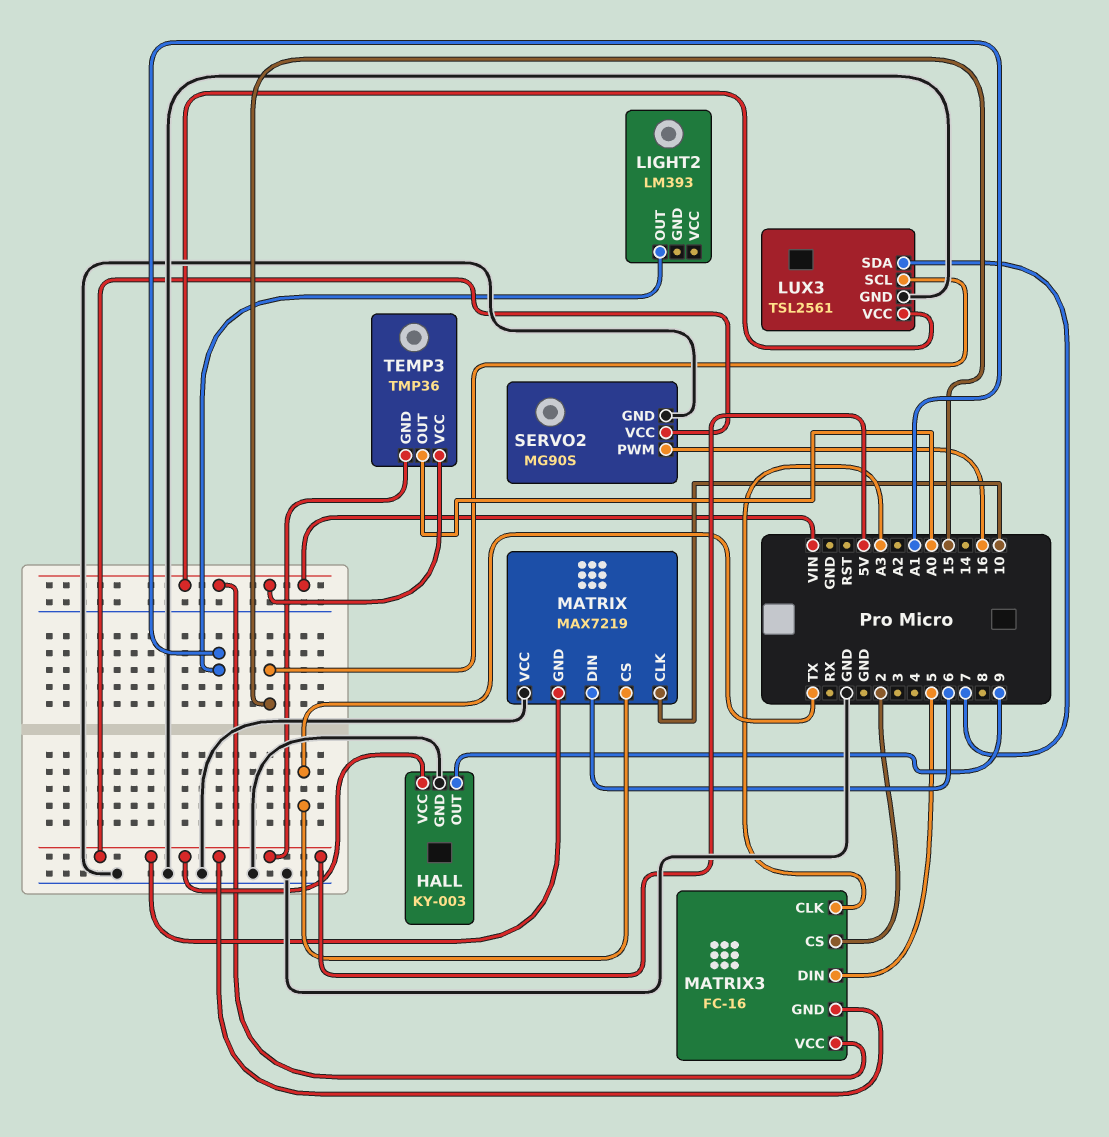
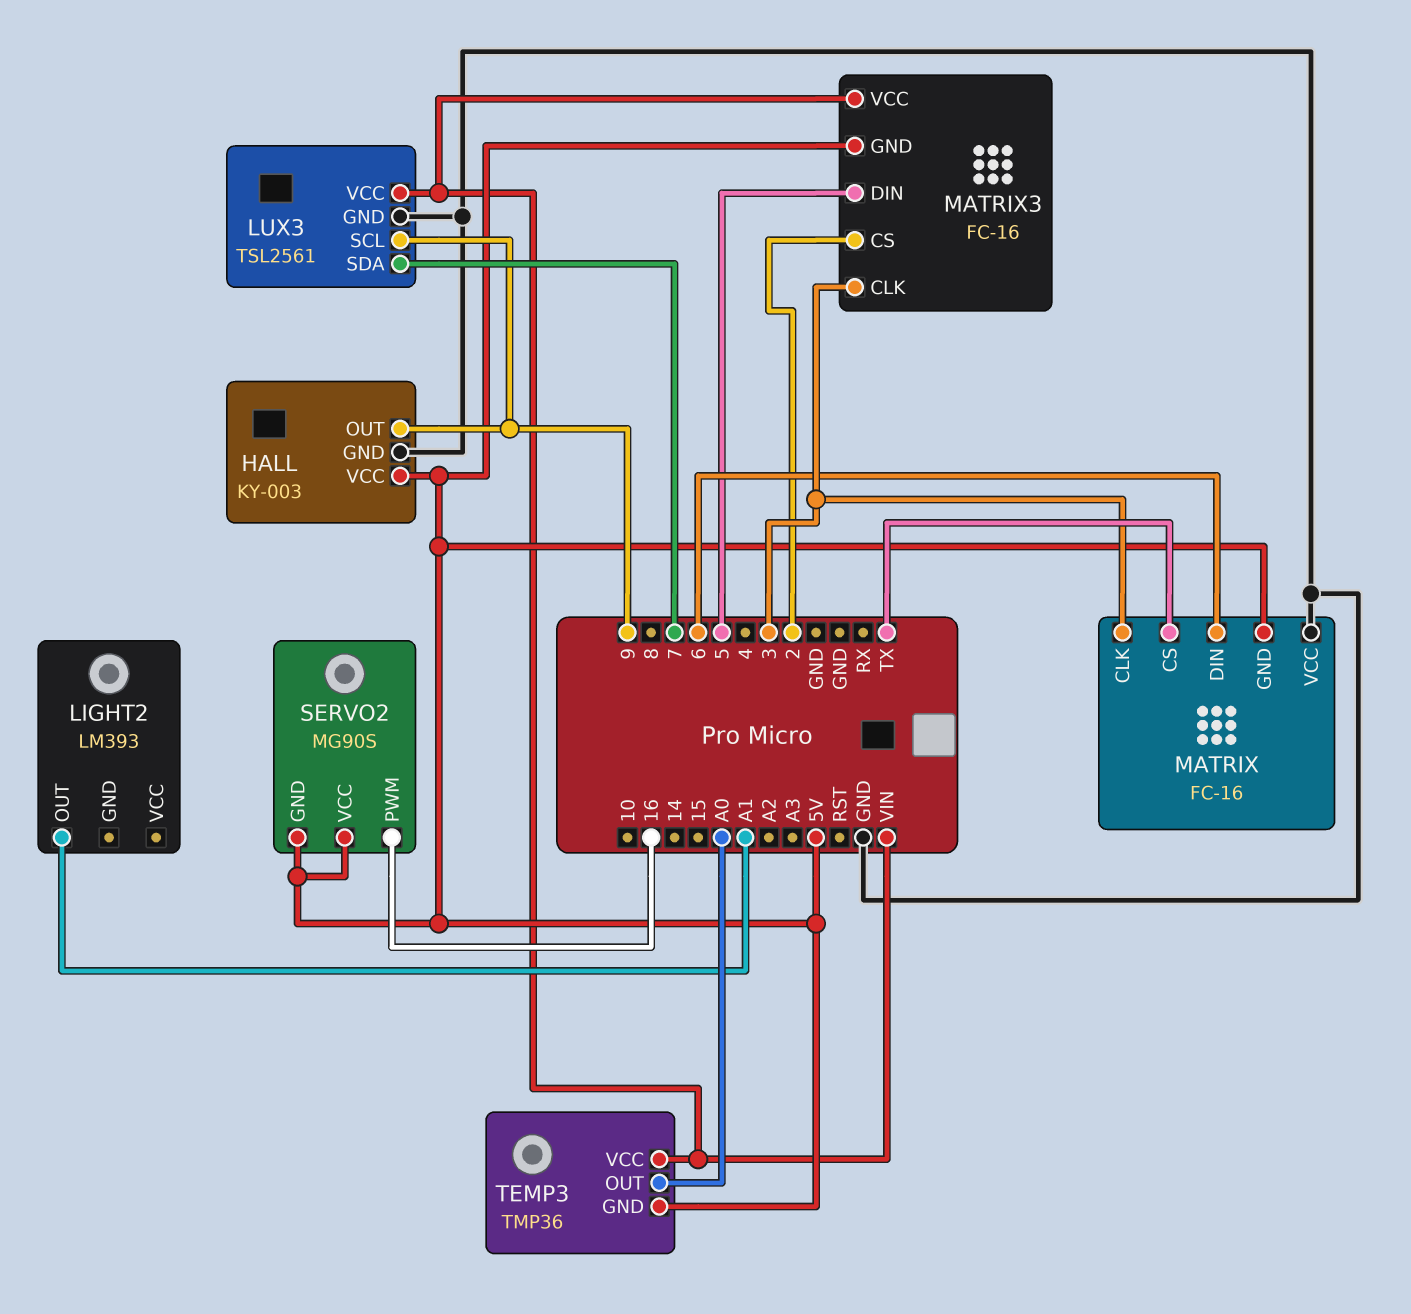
LUX3 pin SCL: 15 -> 9
MATRIX: MAX7219 -> FC-16
MATRIX pin CLK: 10 -> 3
MATRIX3 pin CLK: A3 -> 3
SERVO2 pin GND: GND -> 5V

